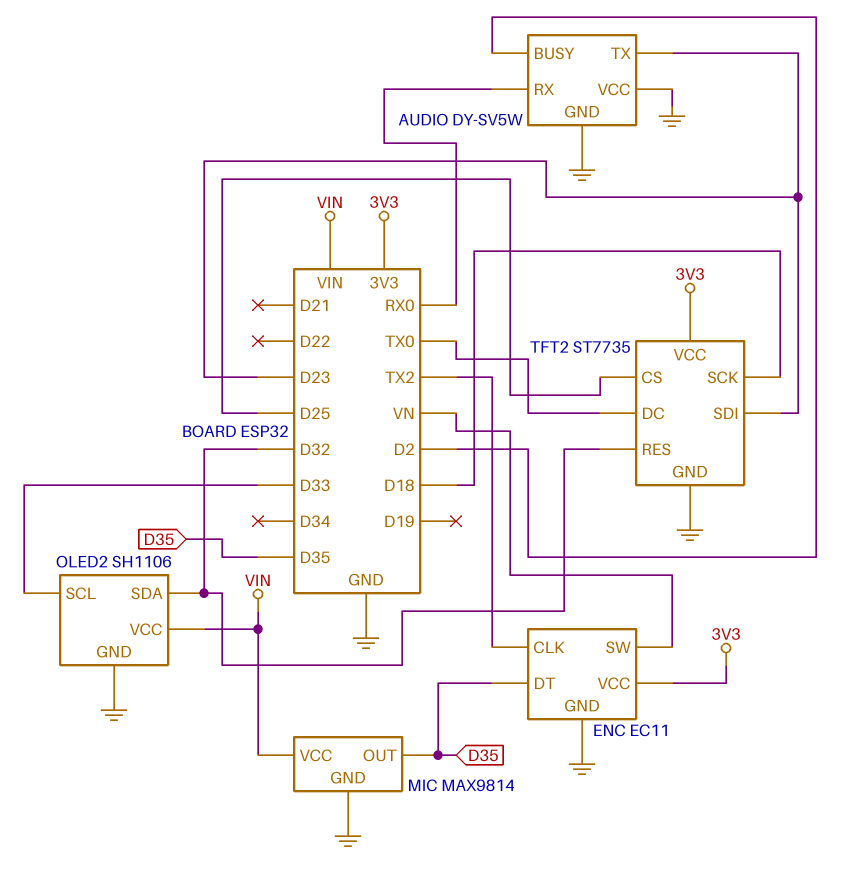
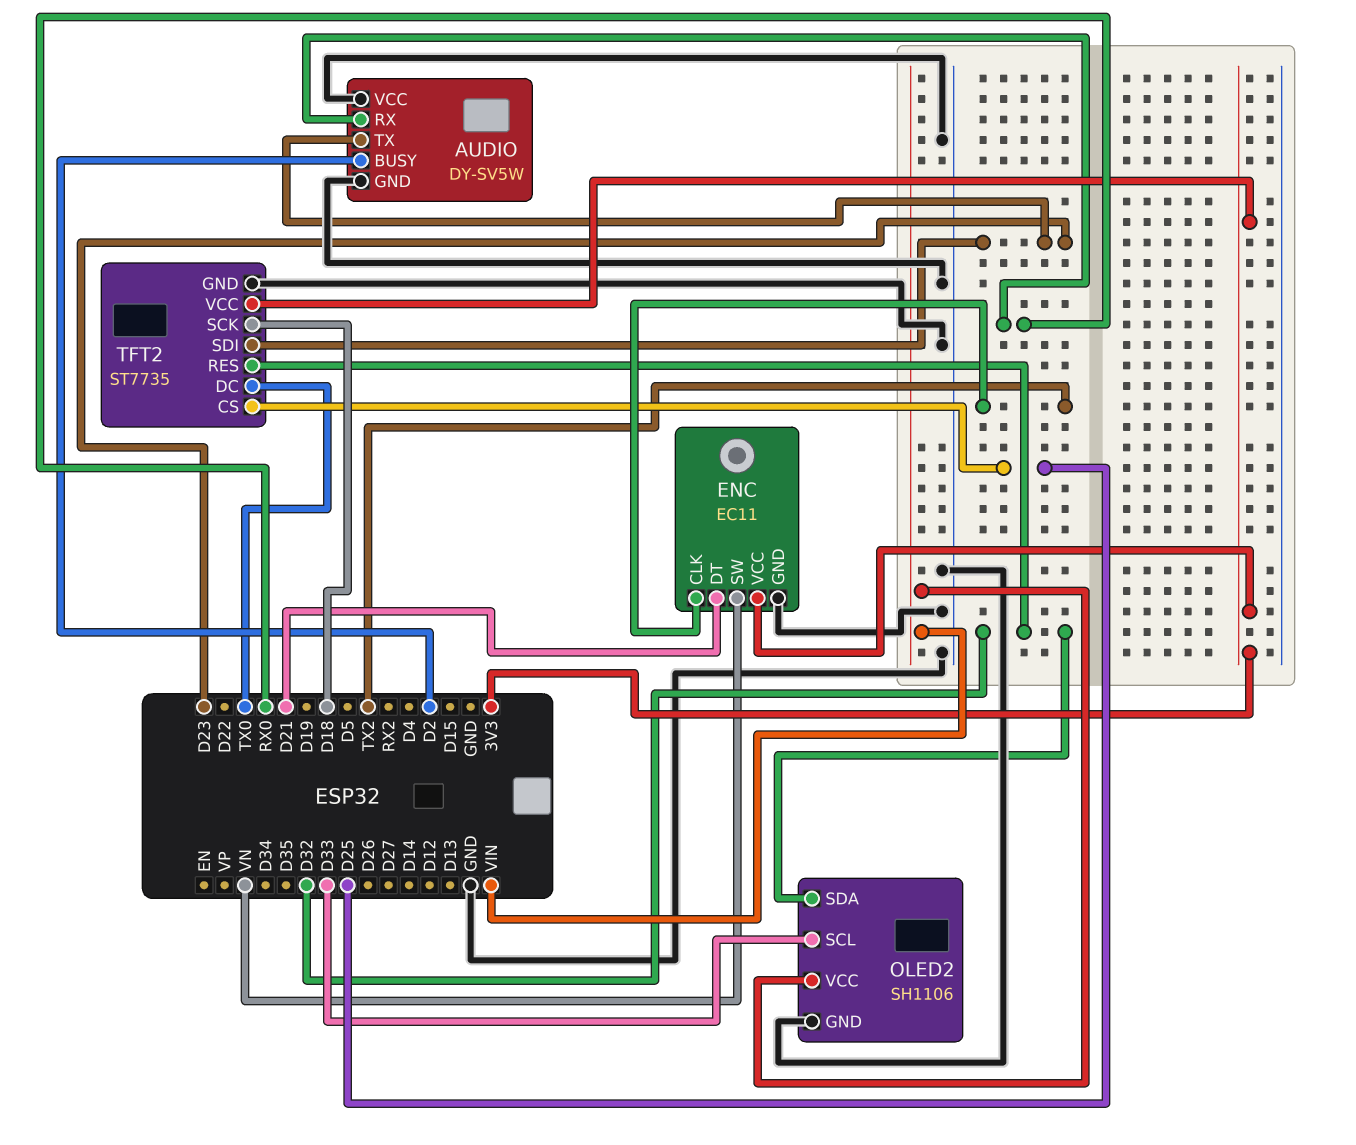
ENC pin DT: D35 -> D21
MIC: MAX9814 -> none
MIC pin GND: GND -> none
MIC pin OUT: D35 -> none
MIC pin VCC: VIN -> none

